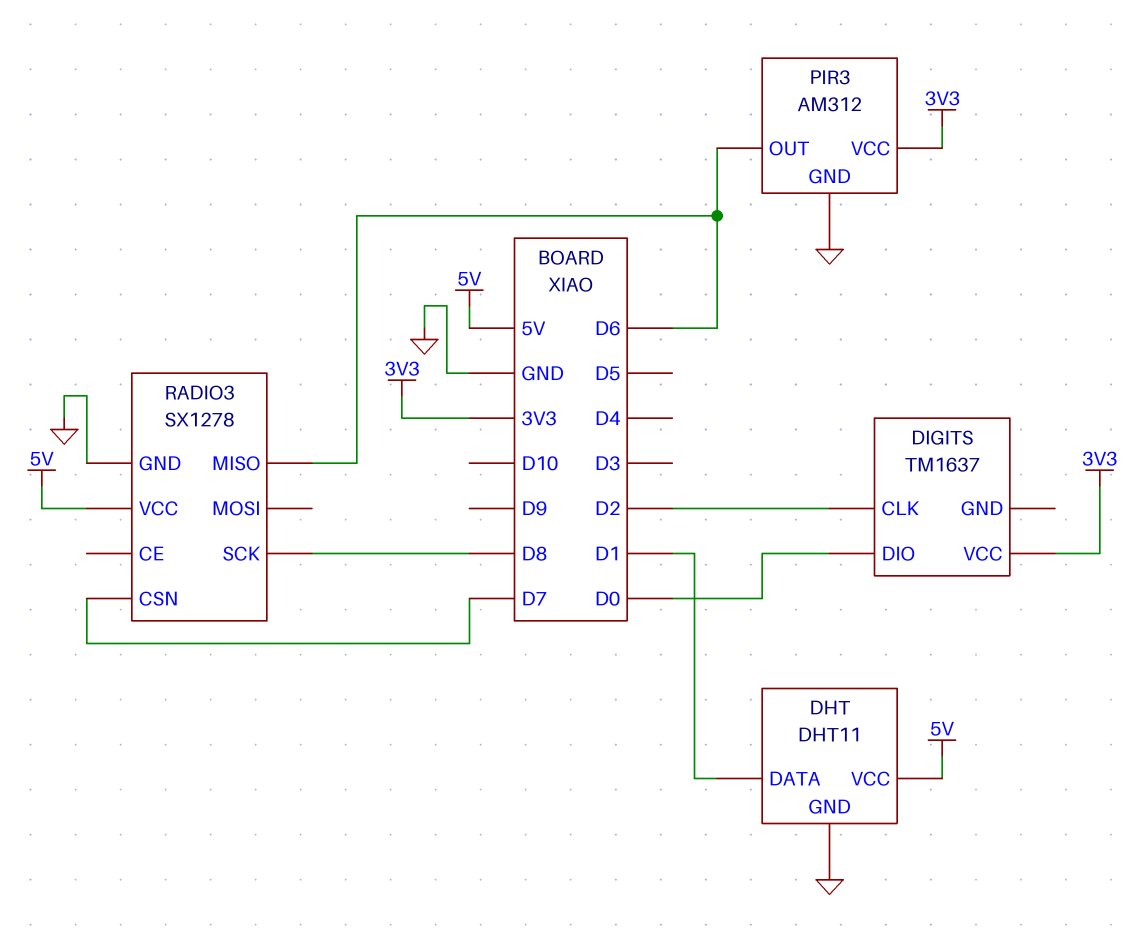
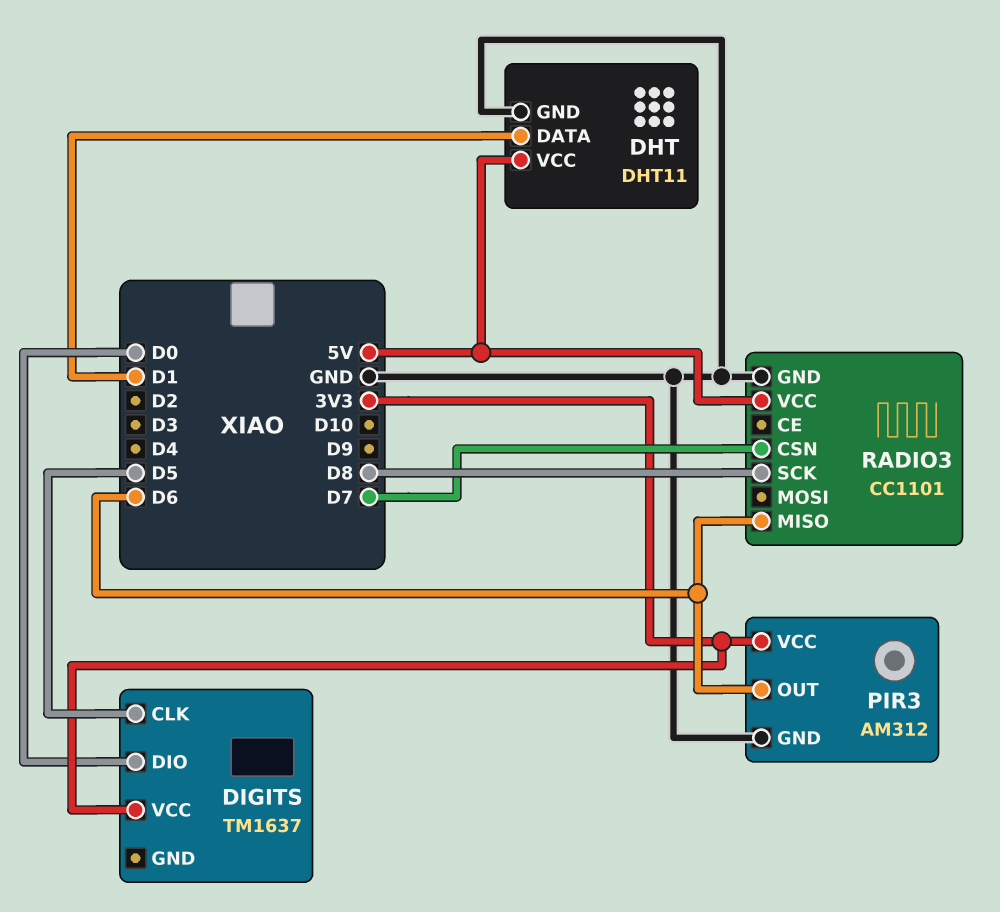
DIGITS pin CLK: D2 -> D5
RADIO3: SX1278 -> CC1101

